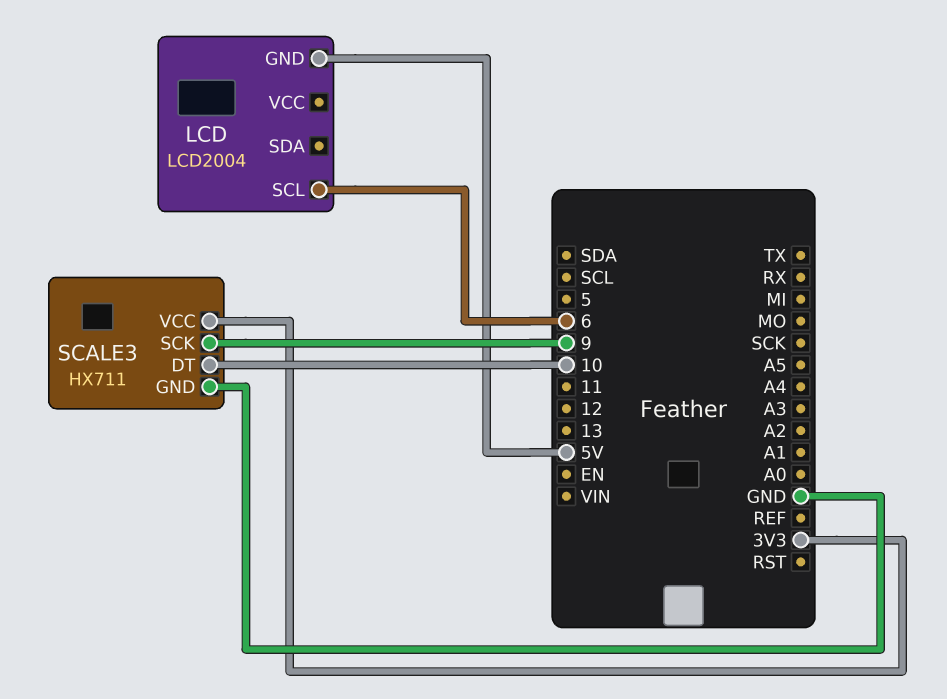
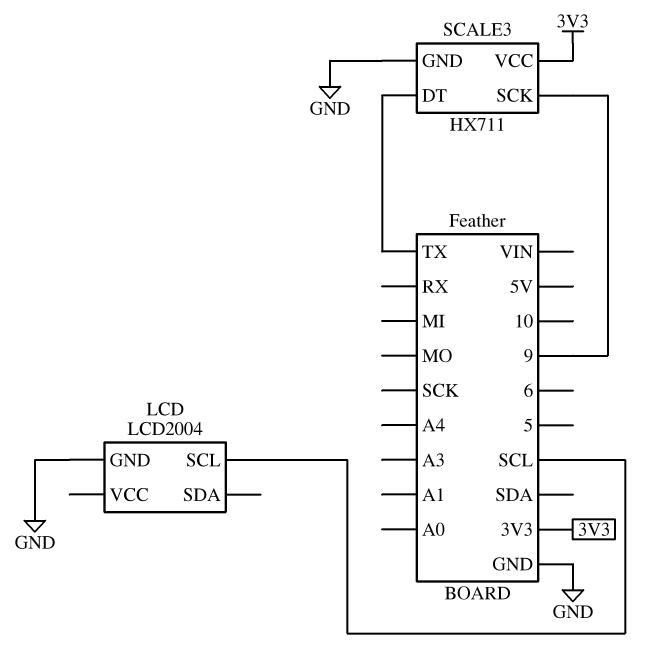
LCD pin GND: 5V -> GND
LCD pin SCL: 6 -> SCL
SCALE3 pin DT: 10 -> TX

